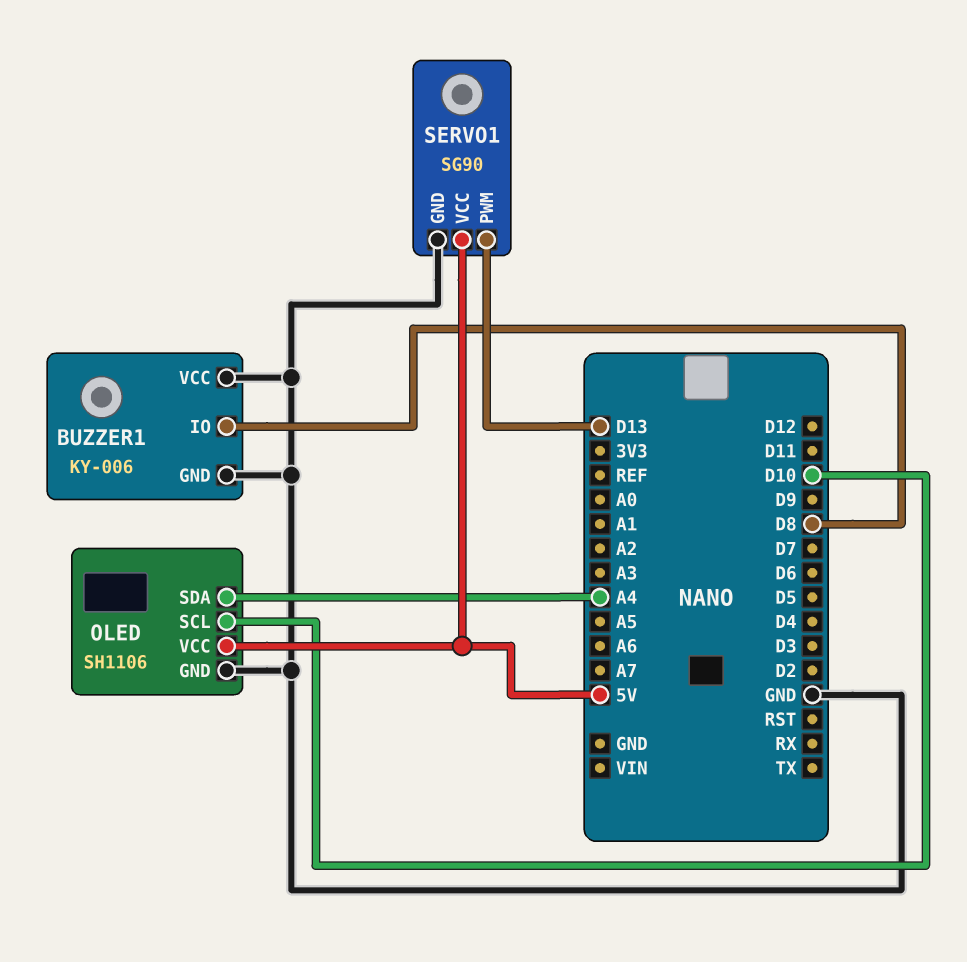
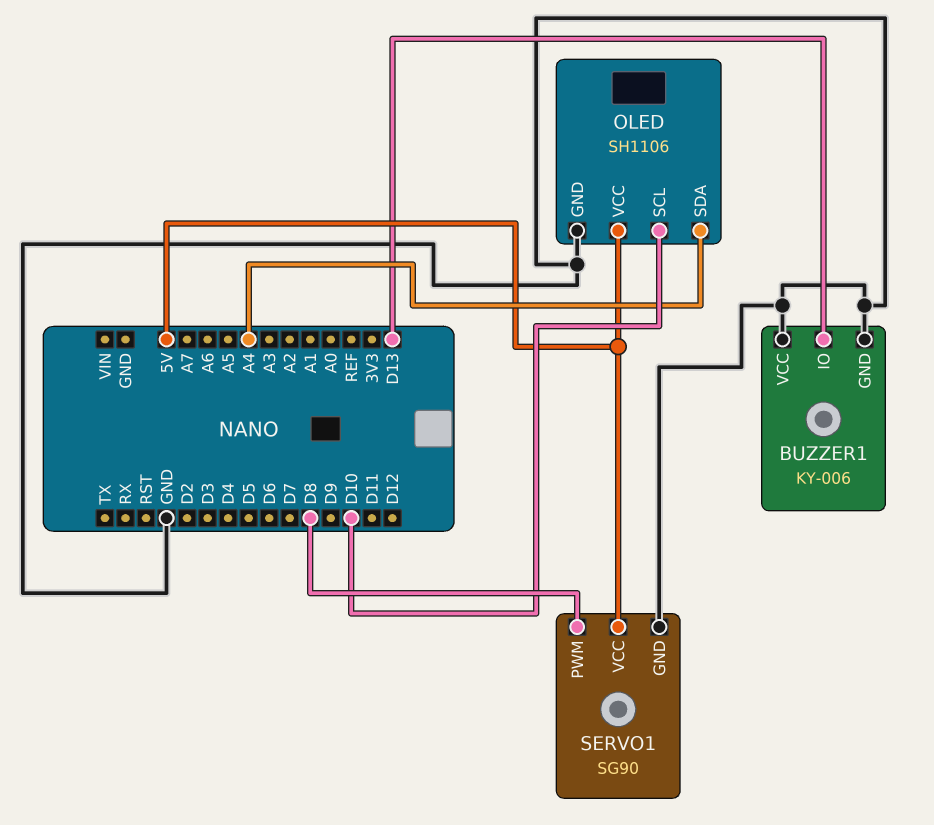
BUZZER1 pin IO: D8 -> D13
SERVO1 pin PWM: D13 -> D8

